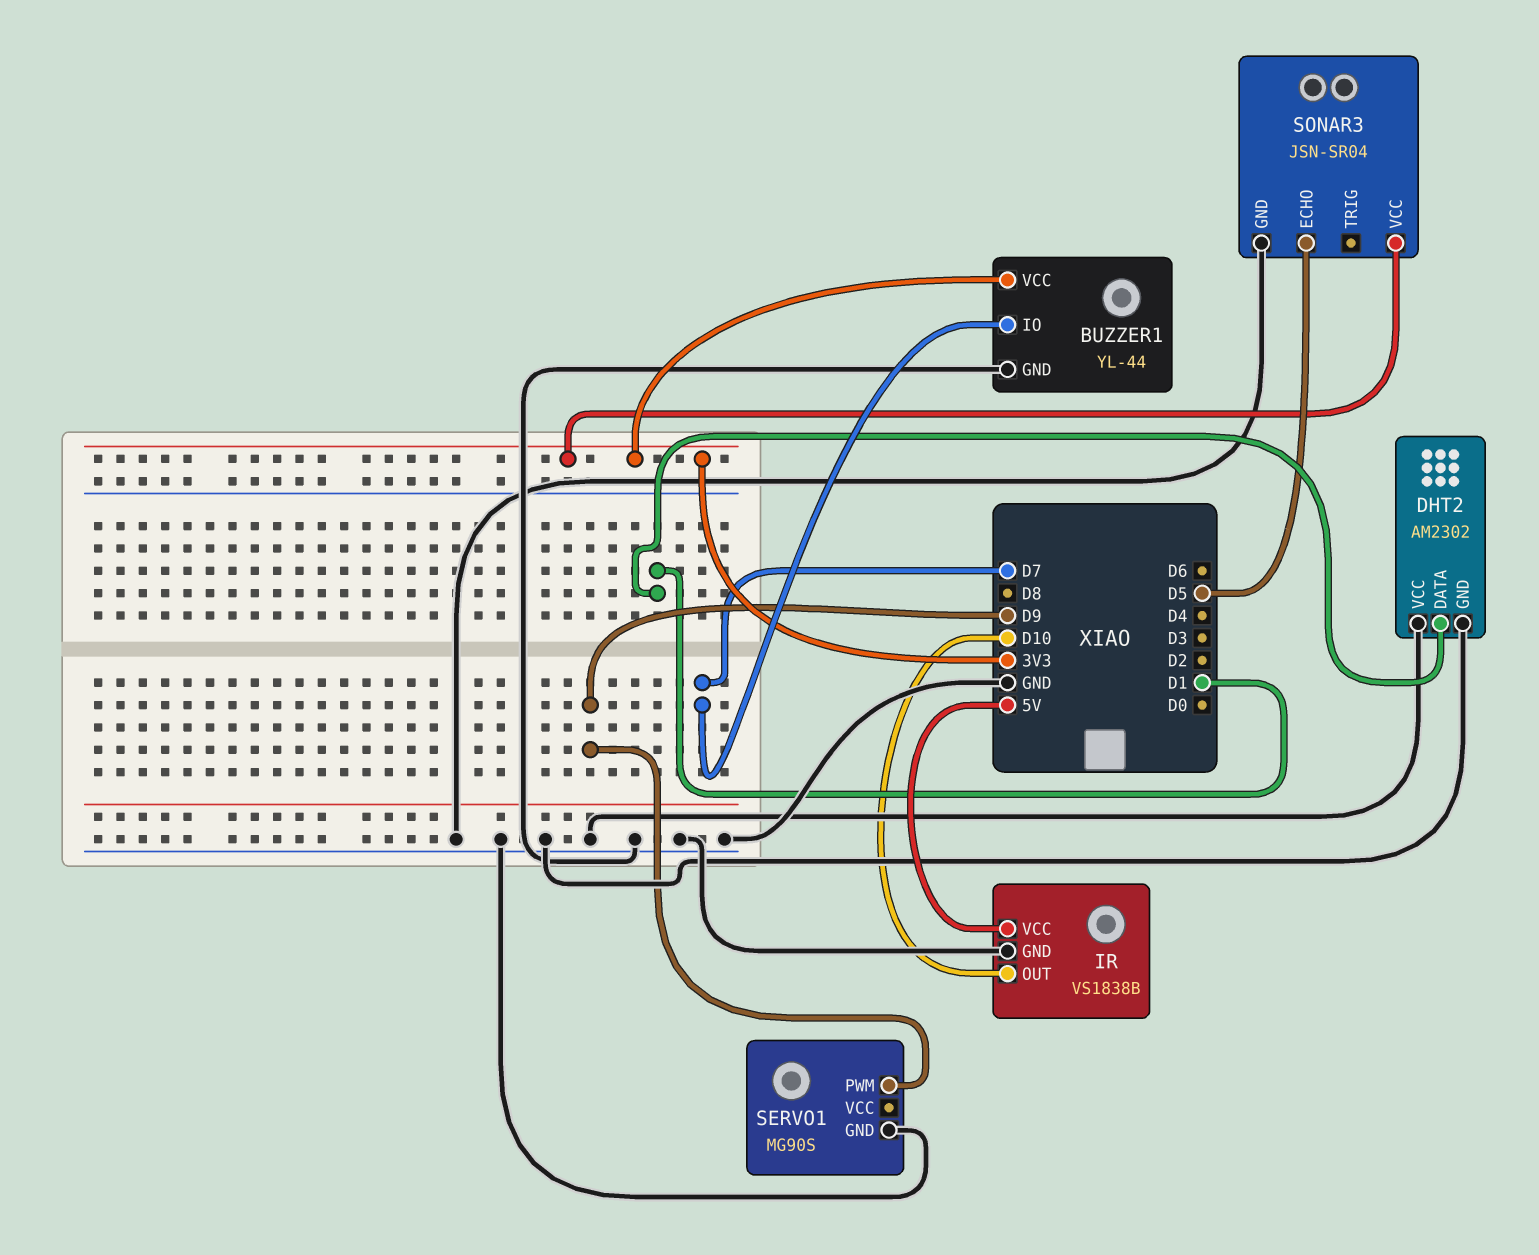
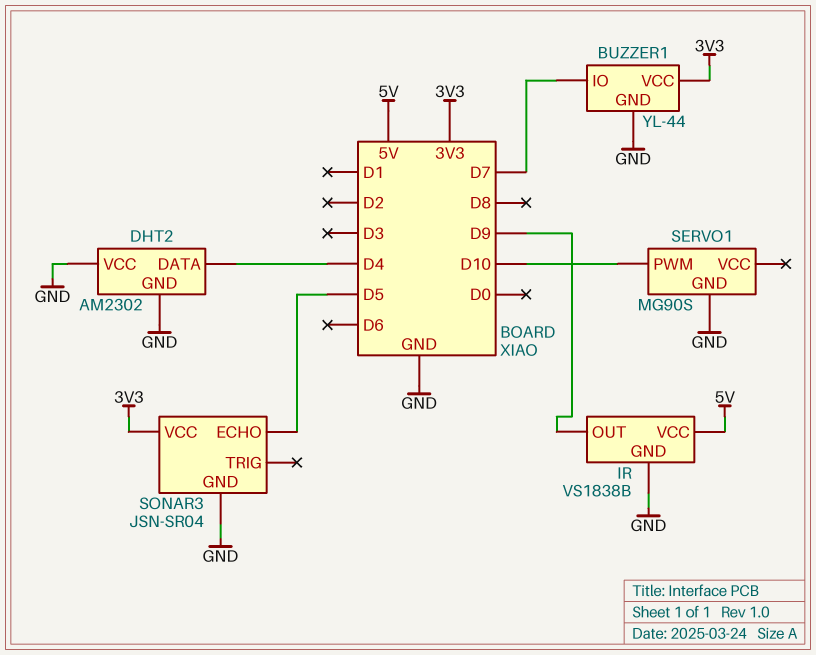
DHT2 pin DATA: D1 -> D4
IR pin OUT: D10 -> D9
SERVO1 pin PWM: D9 -> D10

